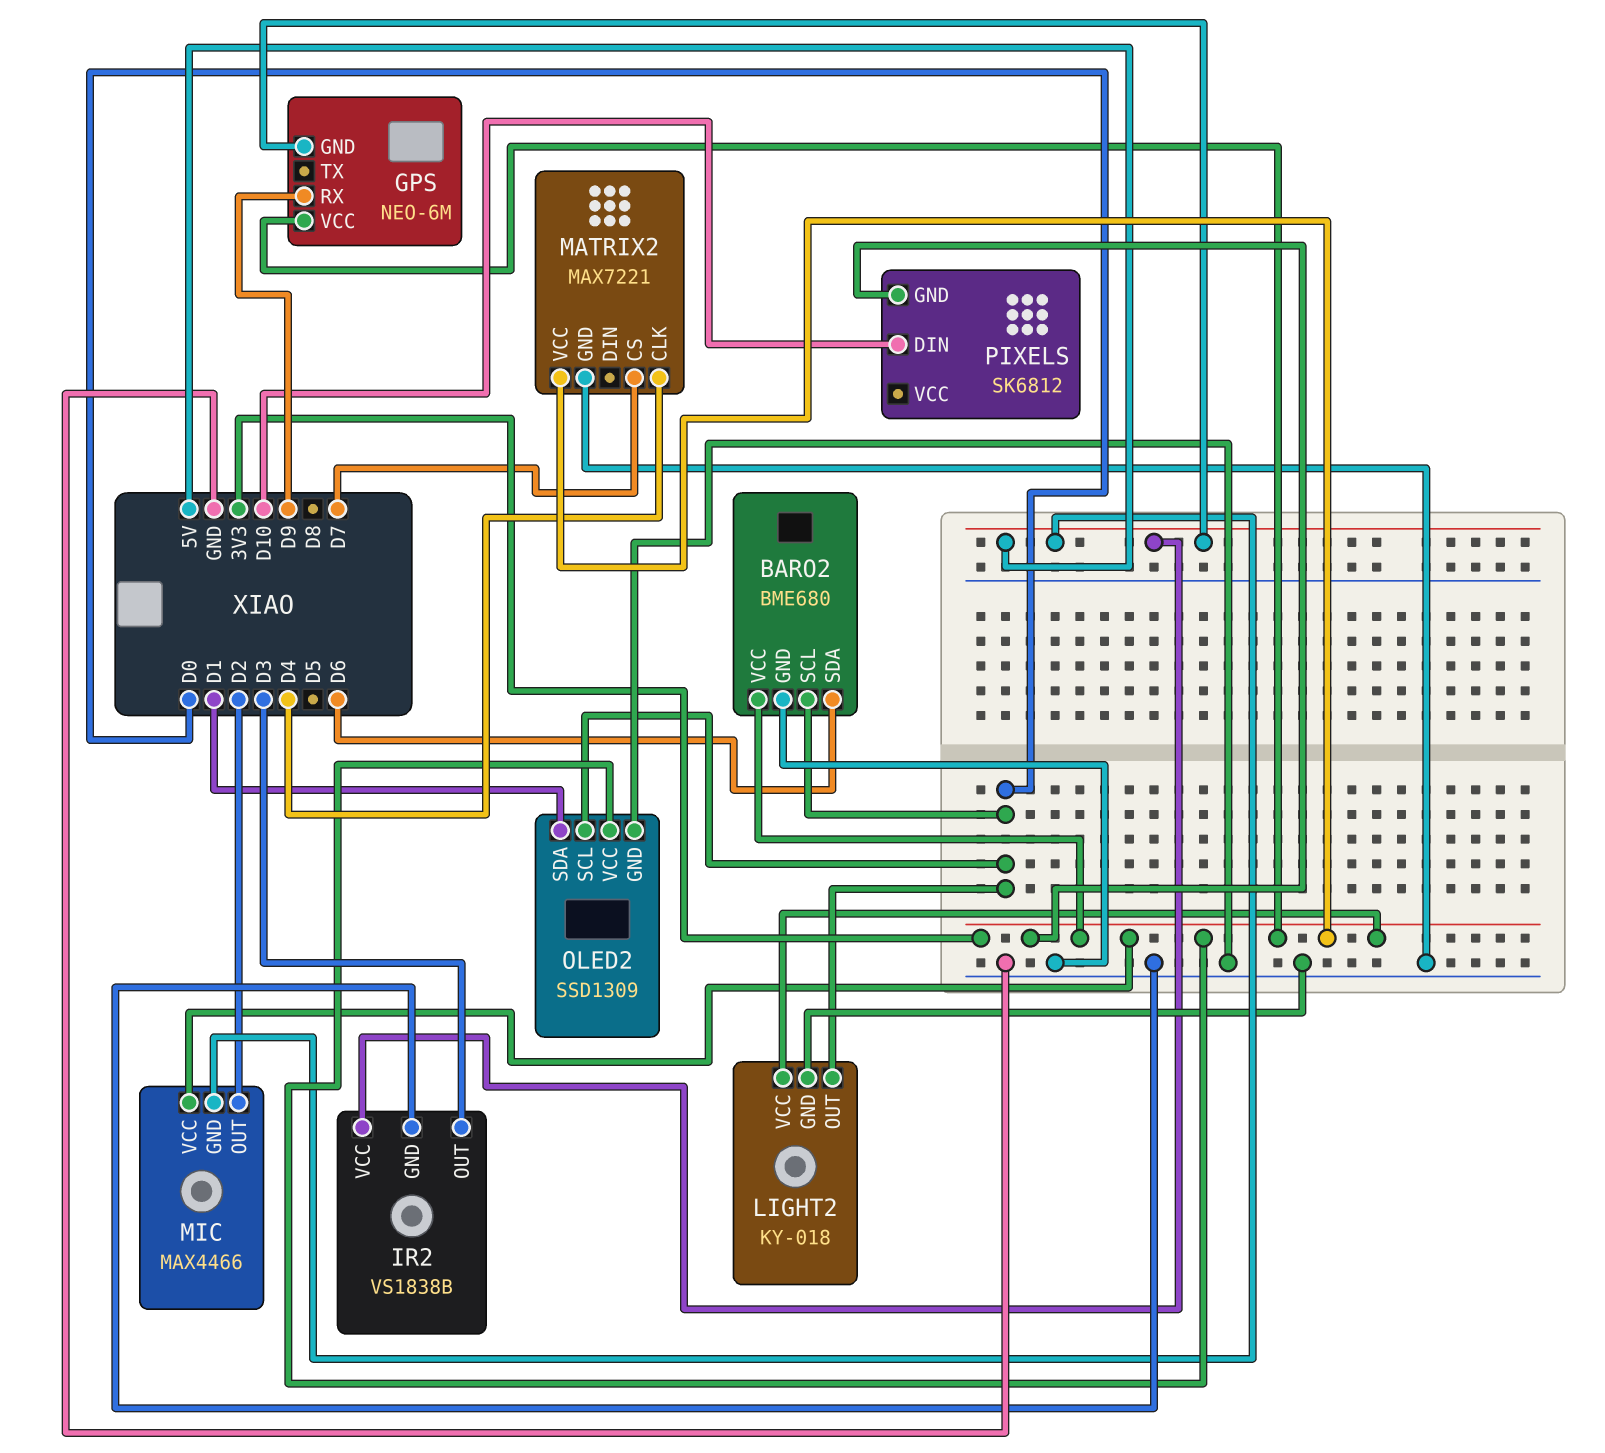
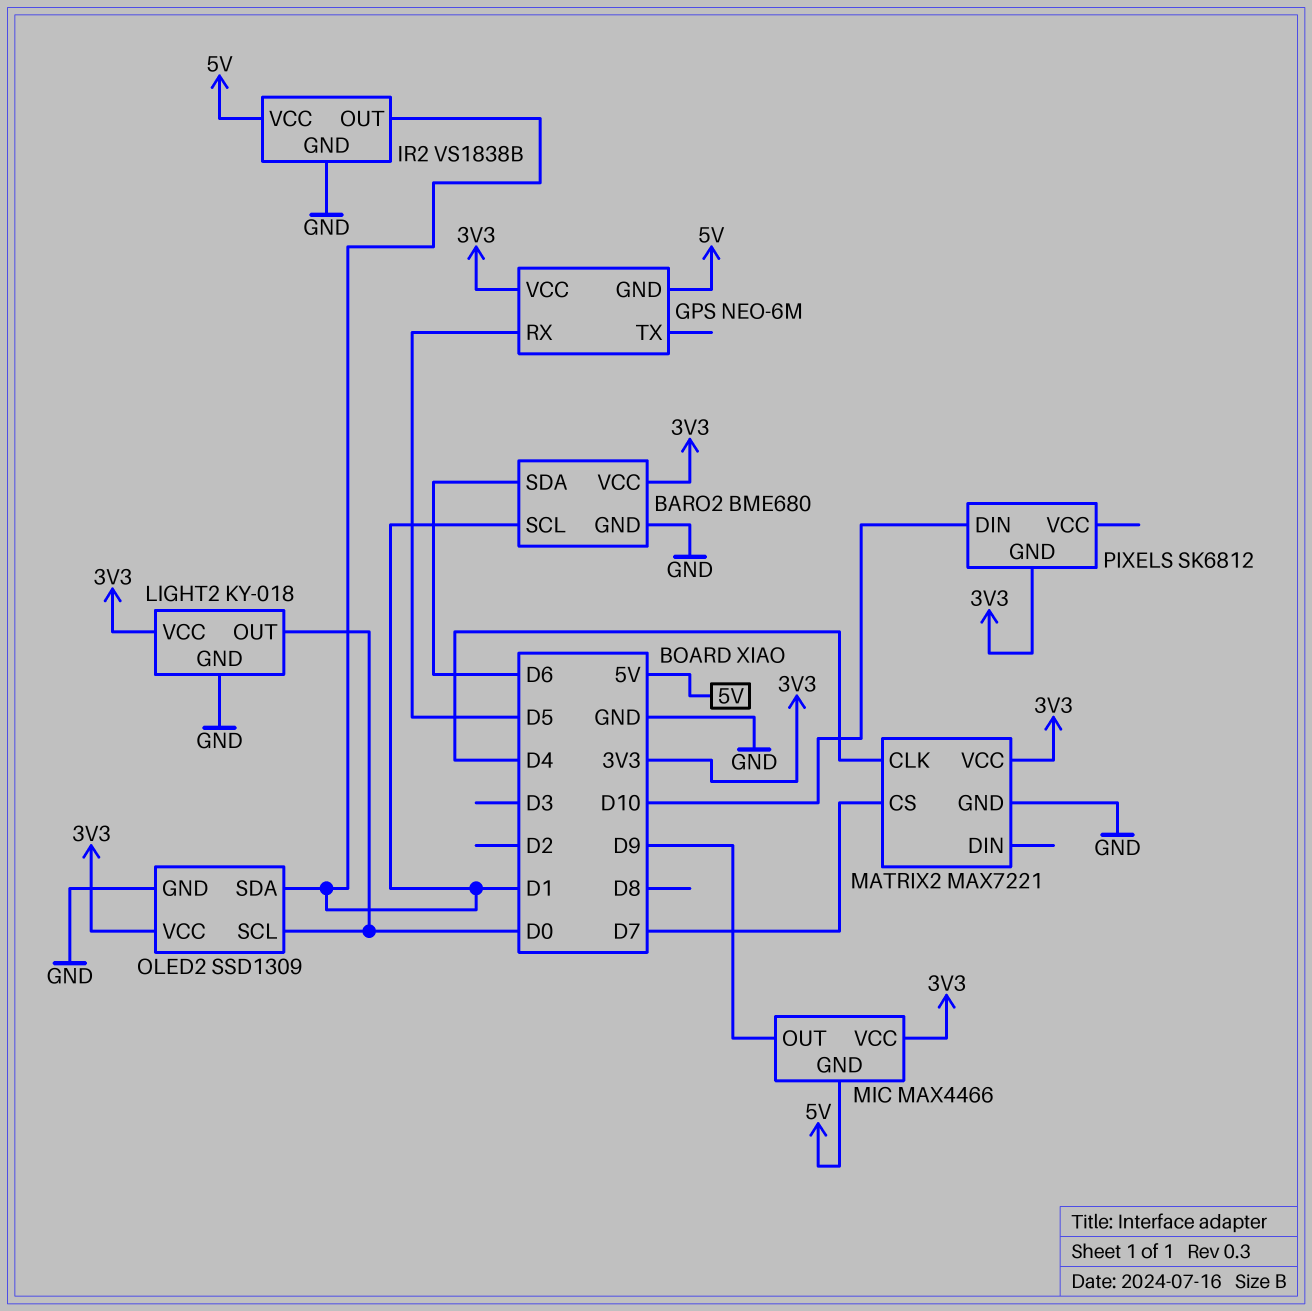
BARO2 pin SCL: D0 -> D1
GPS pin RX: D9 -> D5
IR2 pin OUT: D3 -> D1
MIC pin OUT: D2 -> D9

